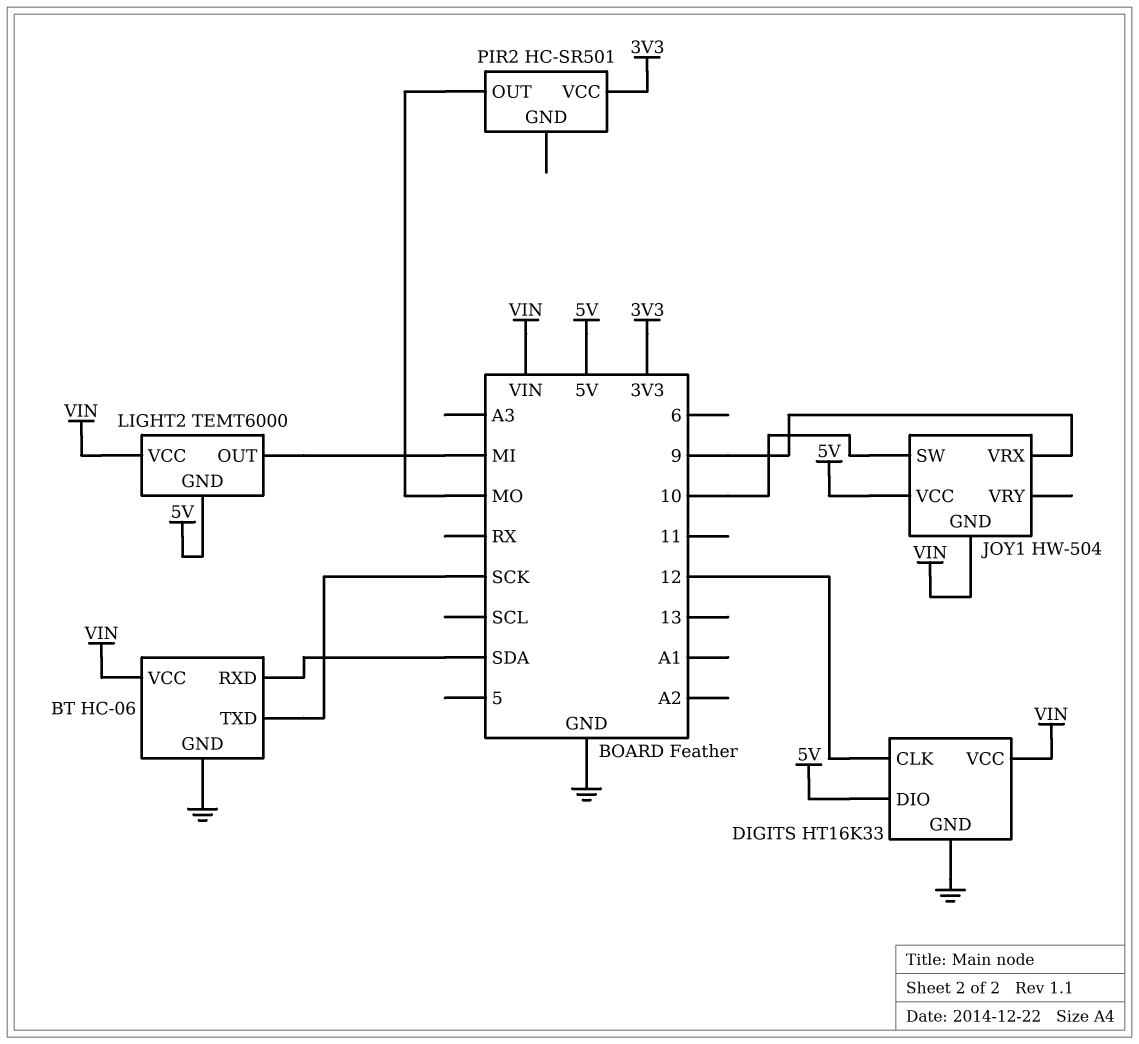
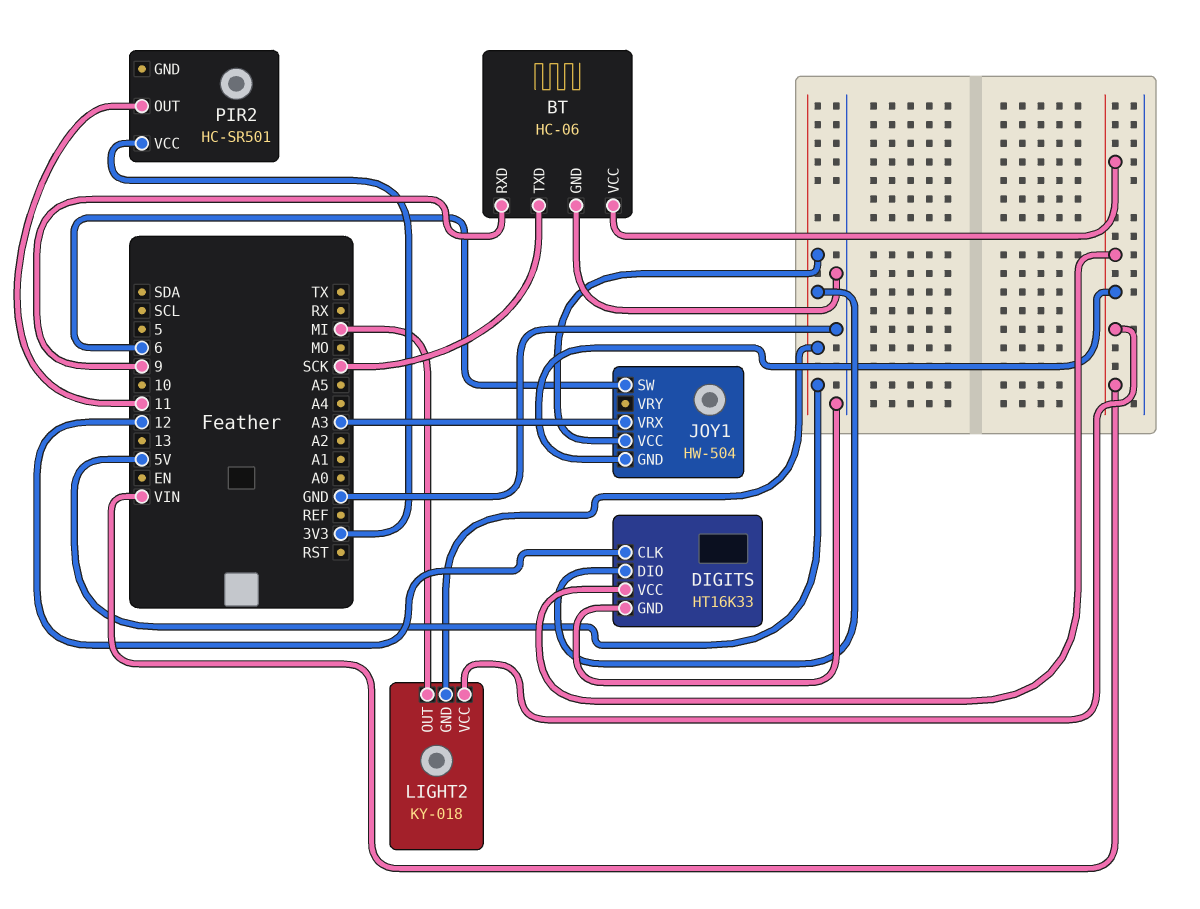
BT pin RXD: SDA -> 9
JOY1 pin SW: 10 -> 6
JOY1 pin VRX: 9 -> A3
LIGHT2: TEMT6000 -> KY-018
PIR2 pin OUT: MO -> 11

